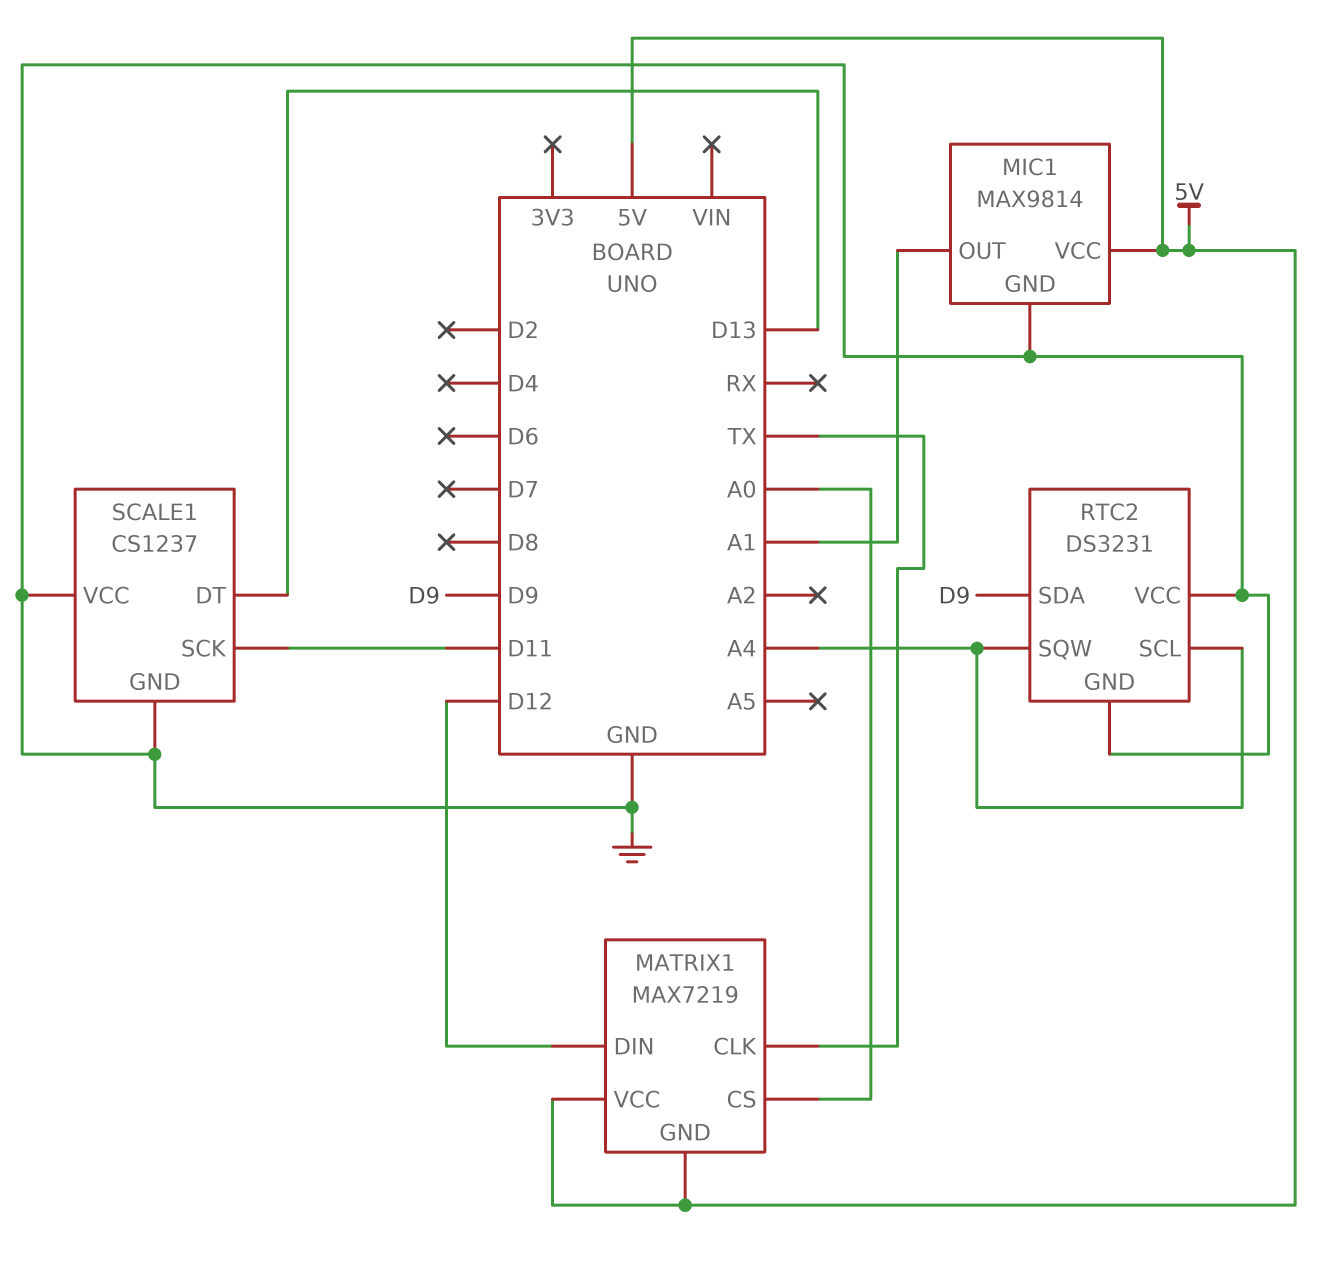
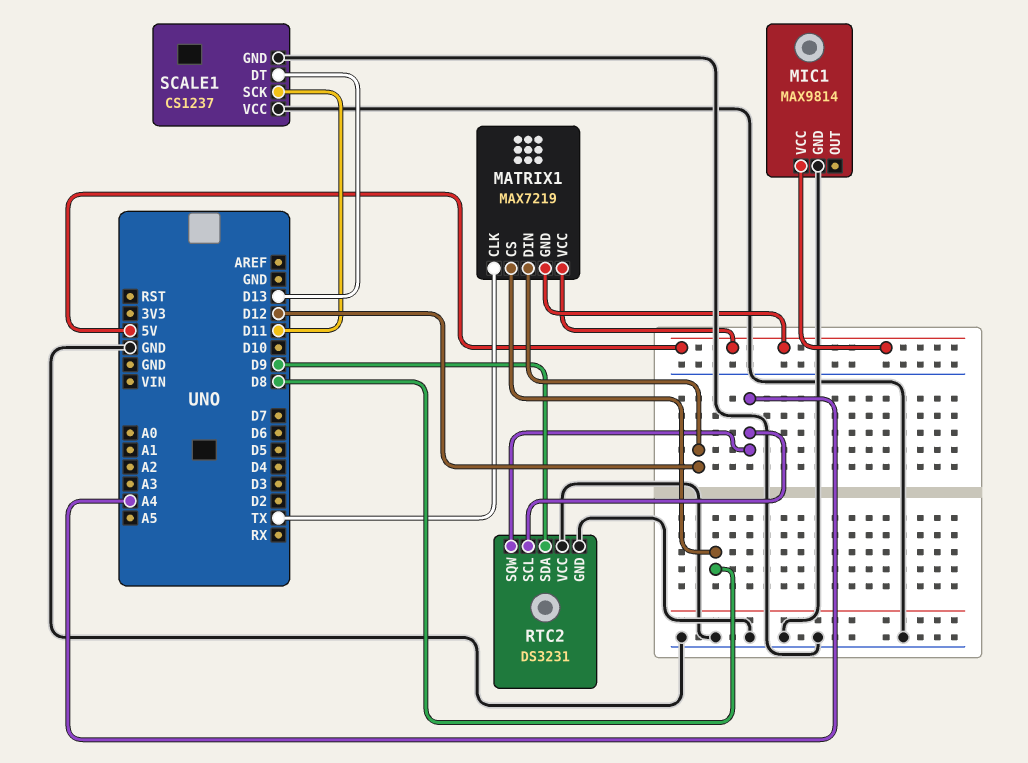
MATRIX1 pin CS: A0 -> D8
MIC1 pin OUT: A1 -> none

